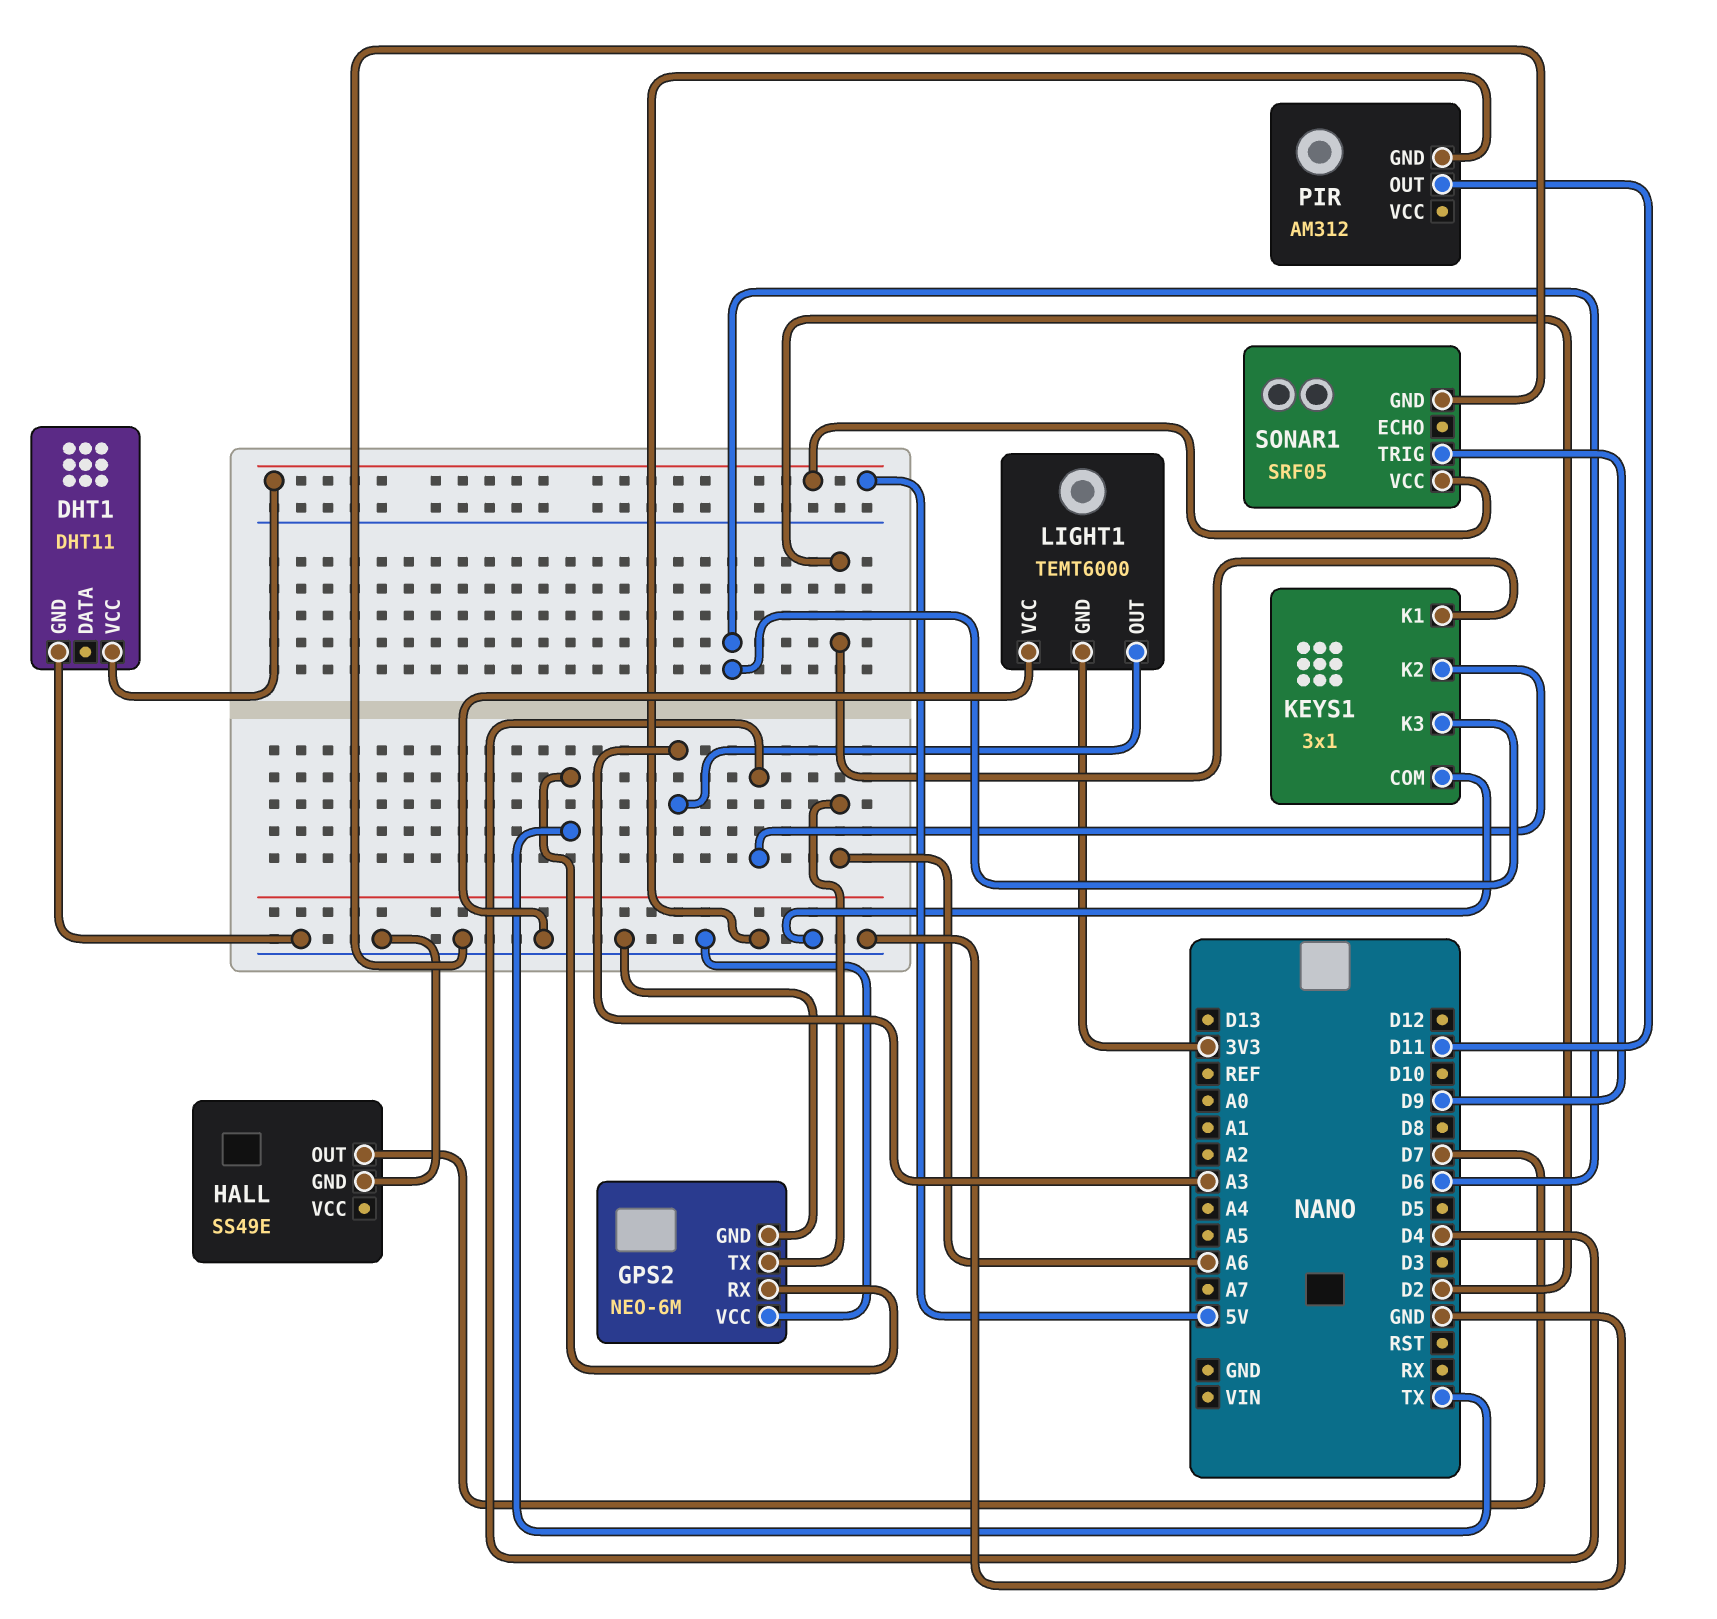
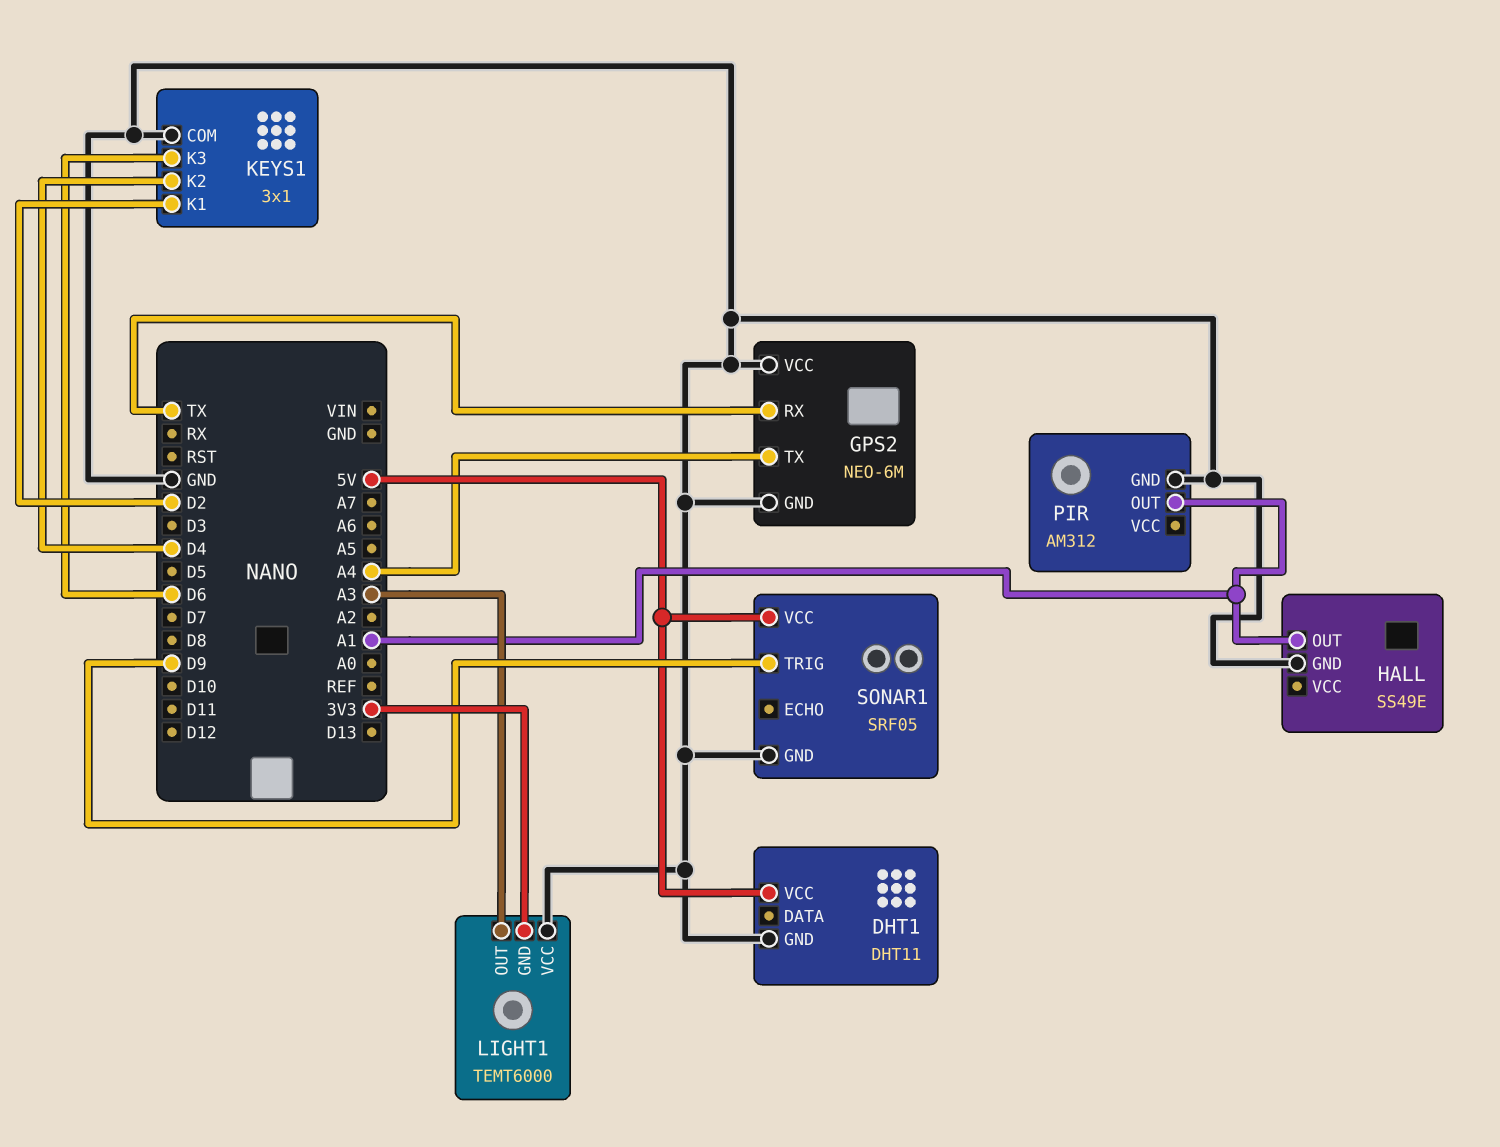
GPS2 pin TX: A6 -> A4
HALL pin OUT: D7 -> A1
PIR pin OUT: D11 -> A1

